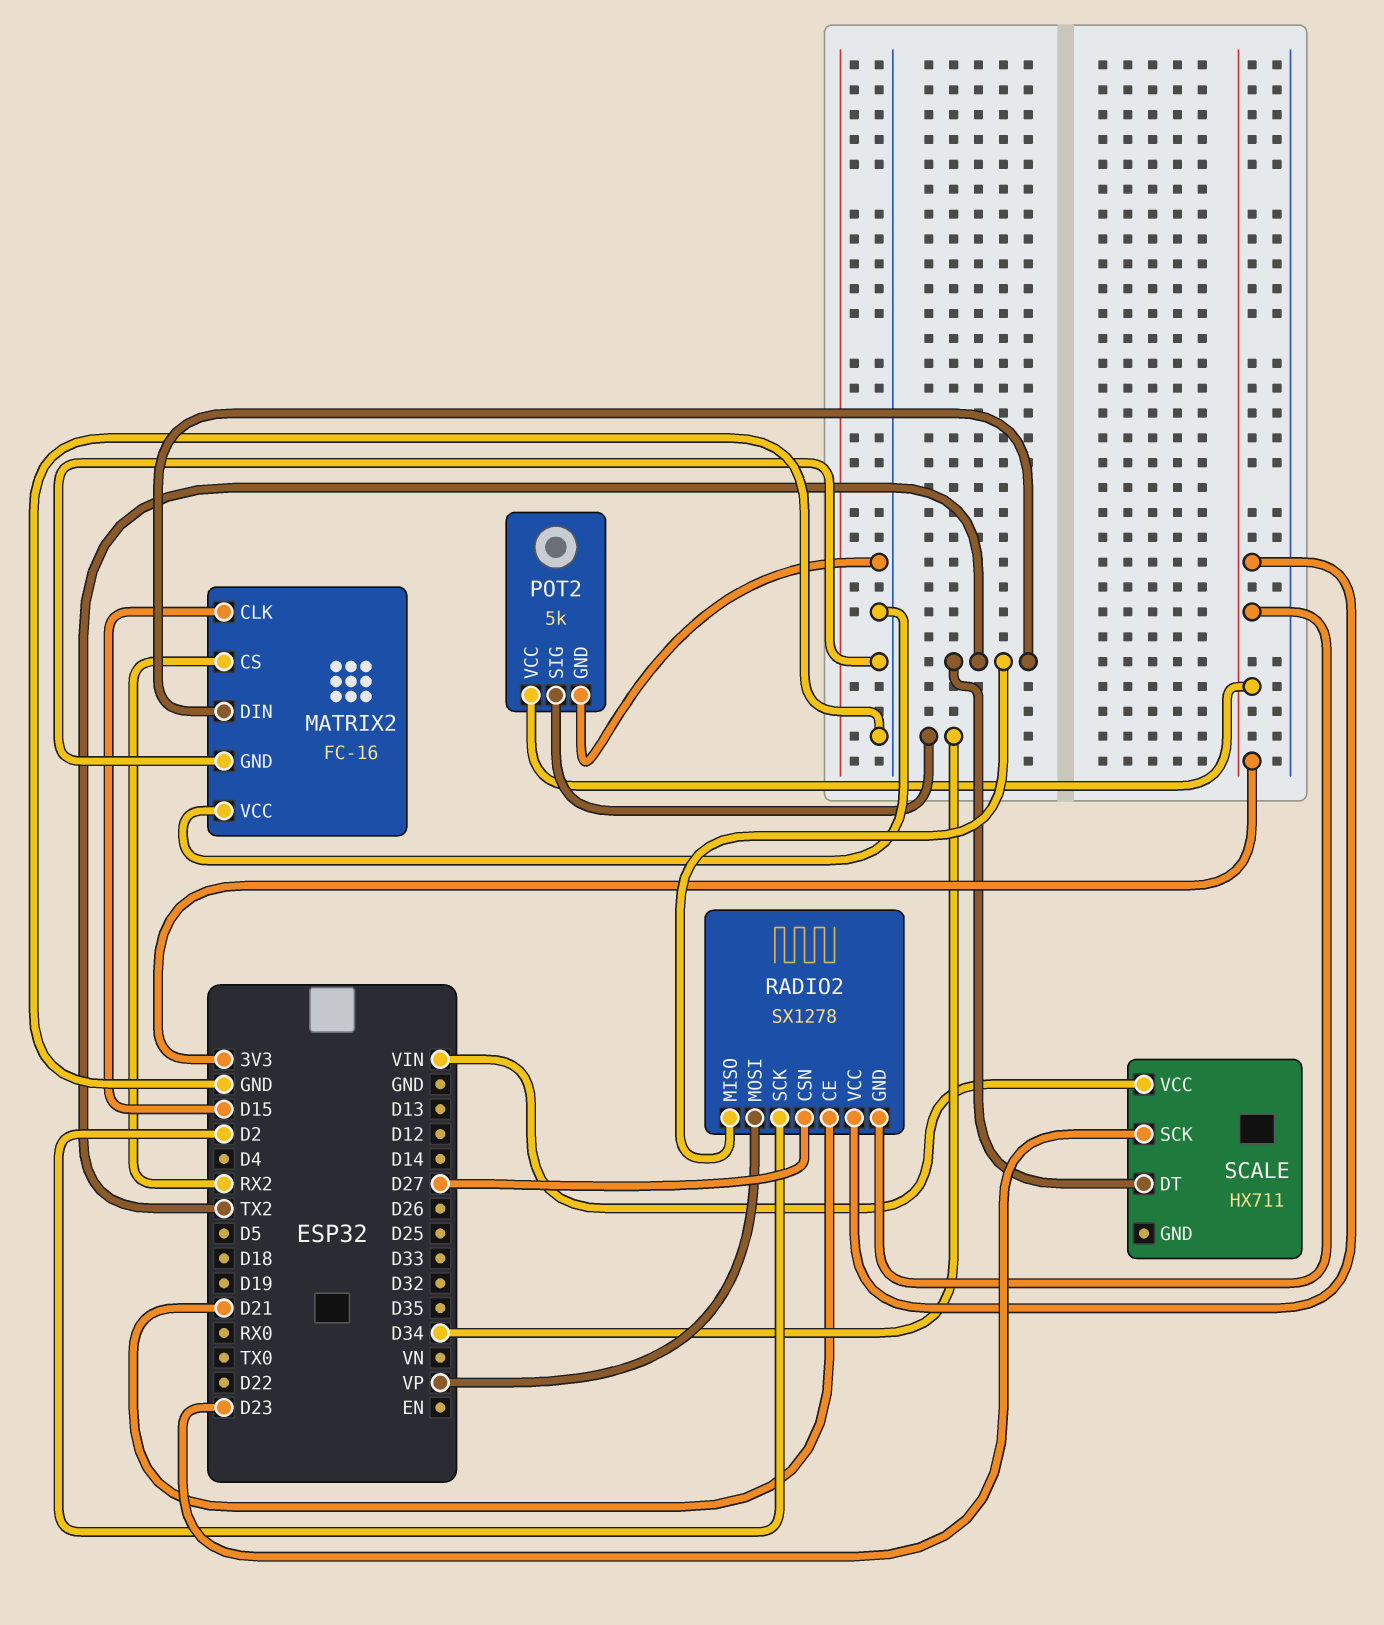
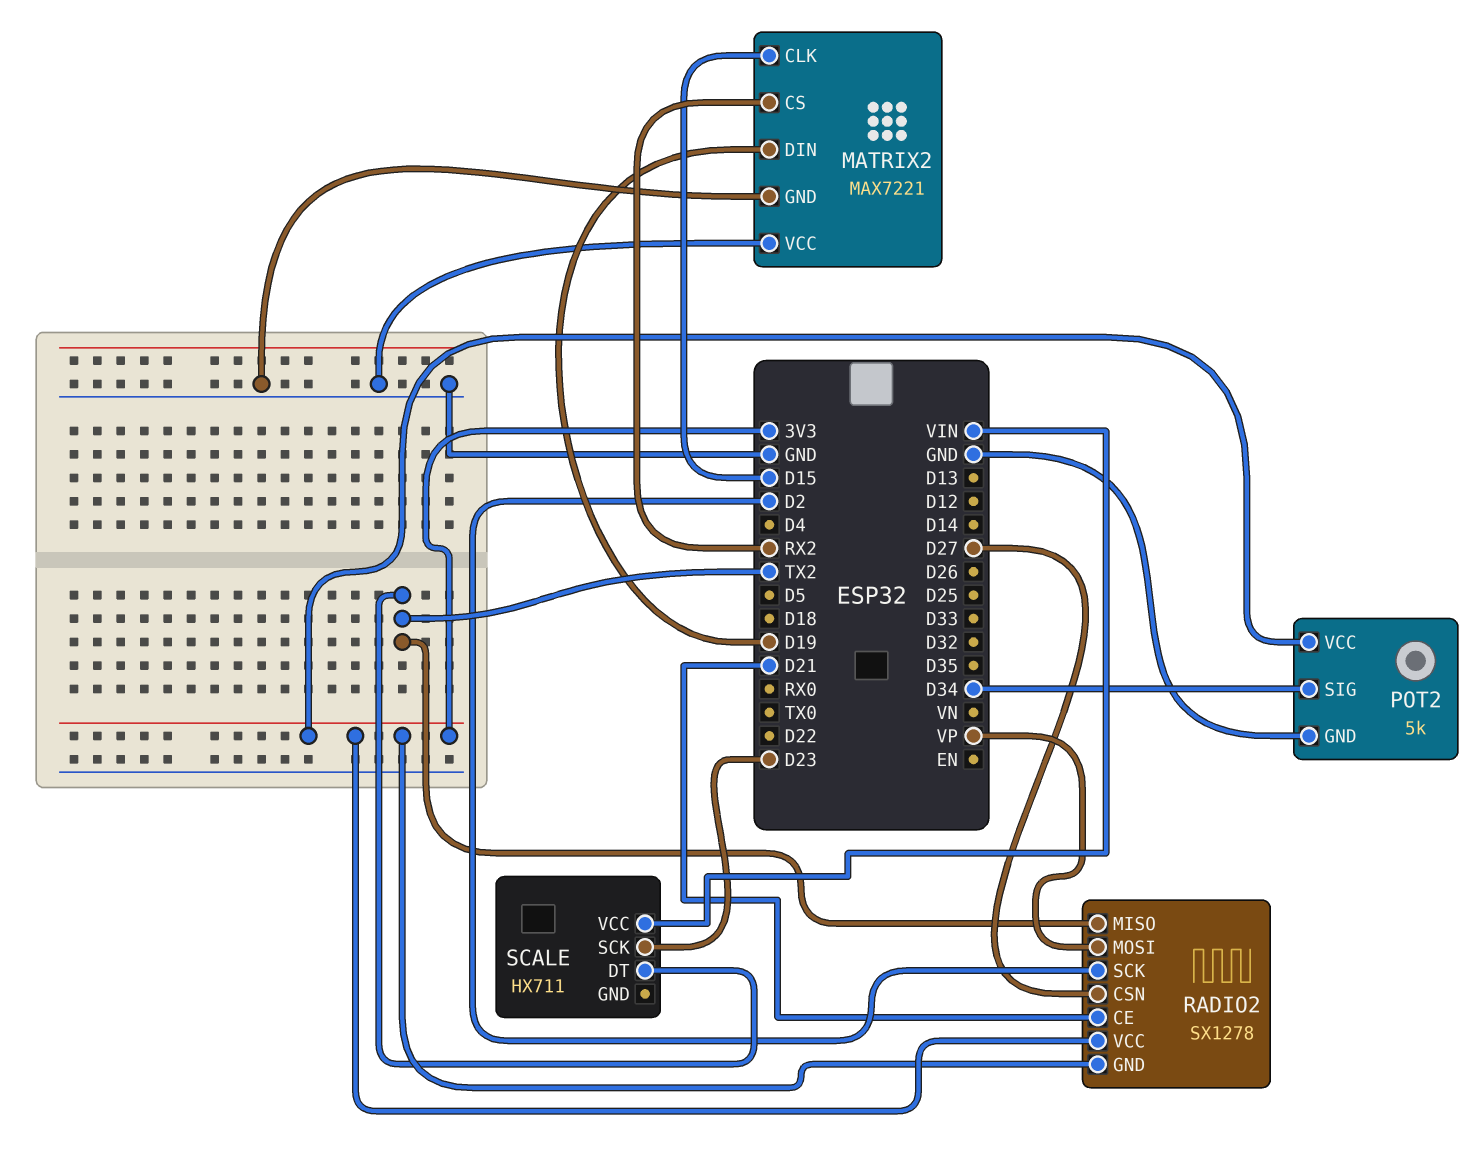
MATRIX2: FC-16 -> MAX7221
MATRIX2 pin DIN: TX2 -> D19

